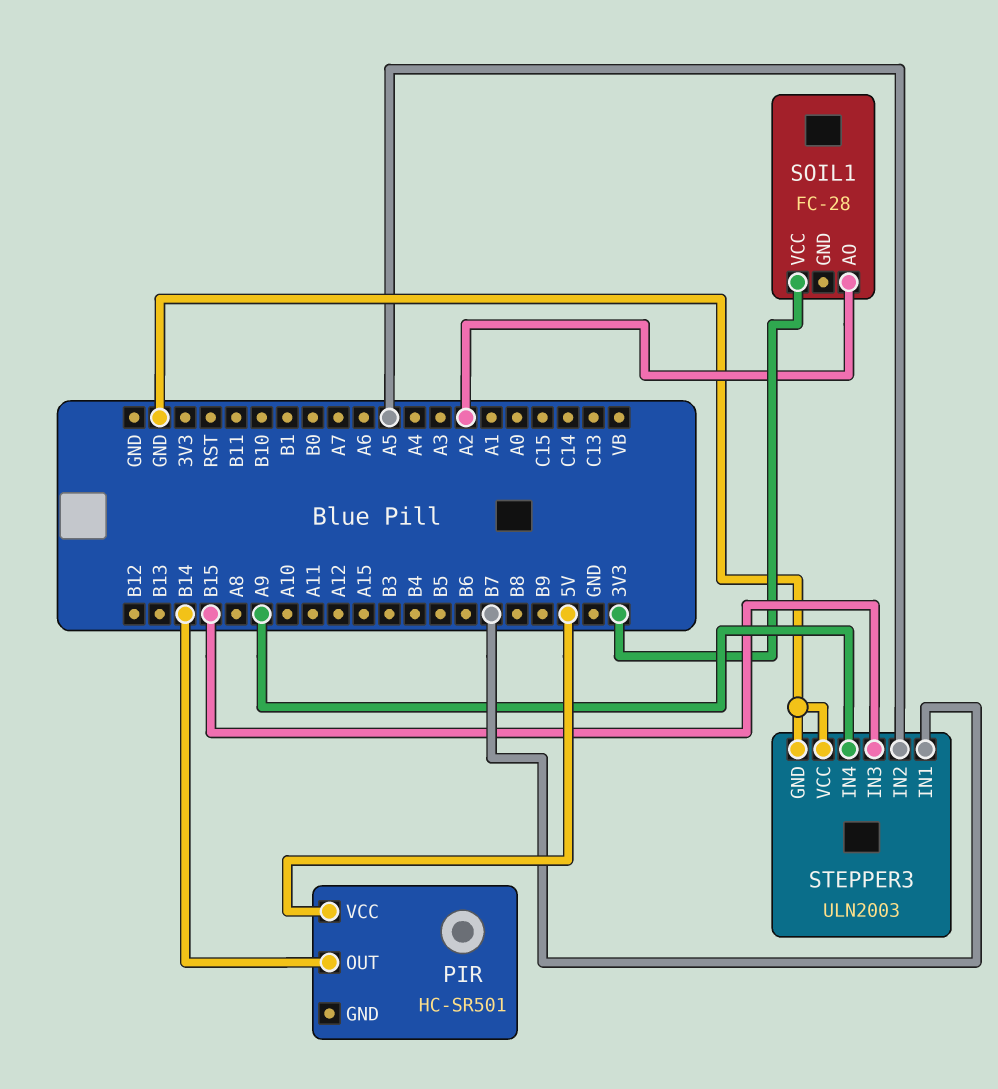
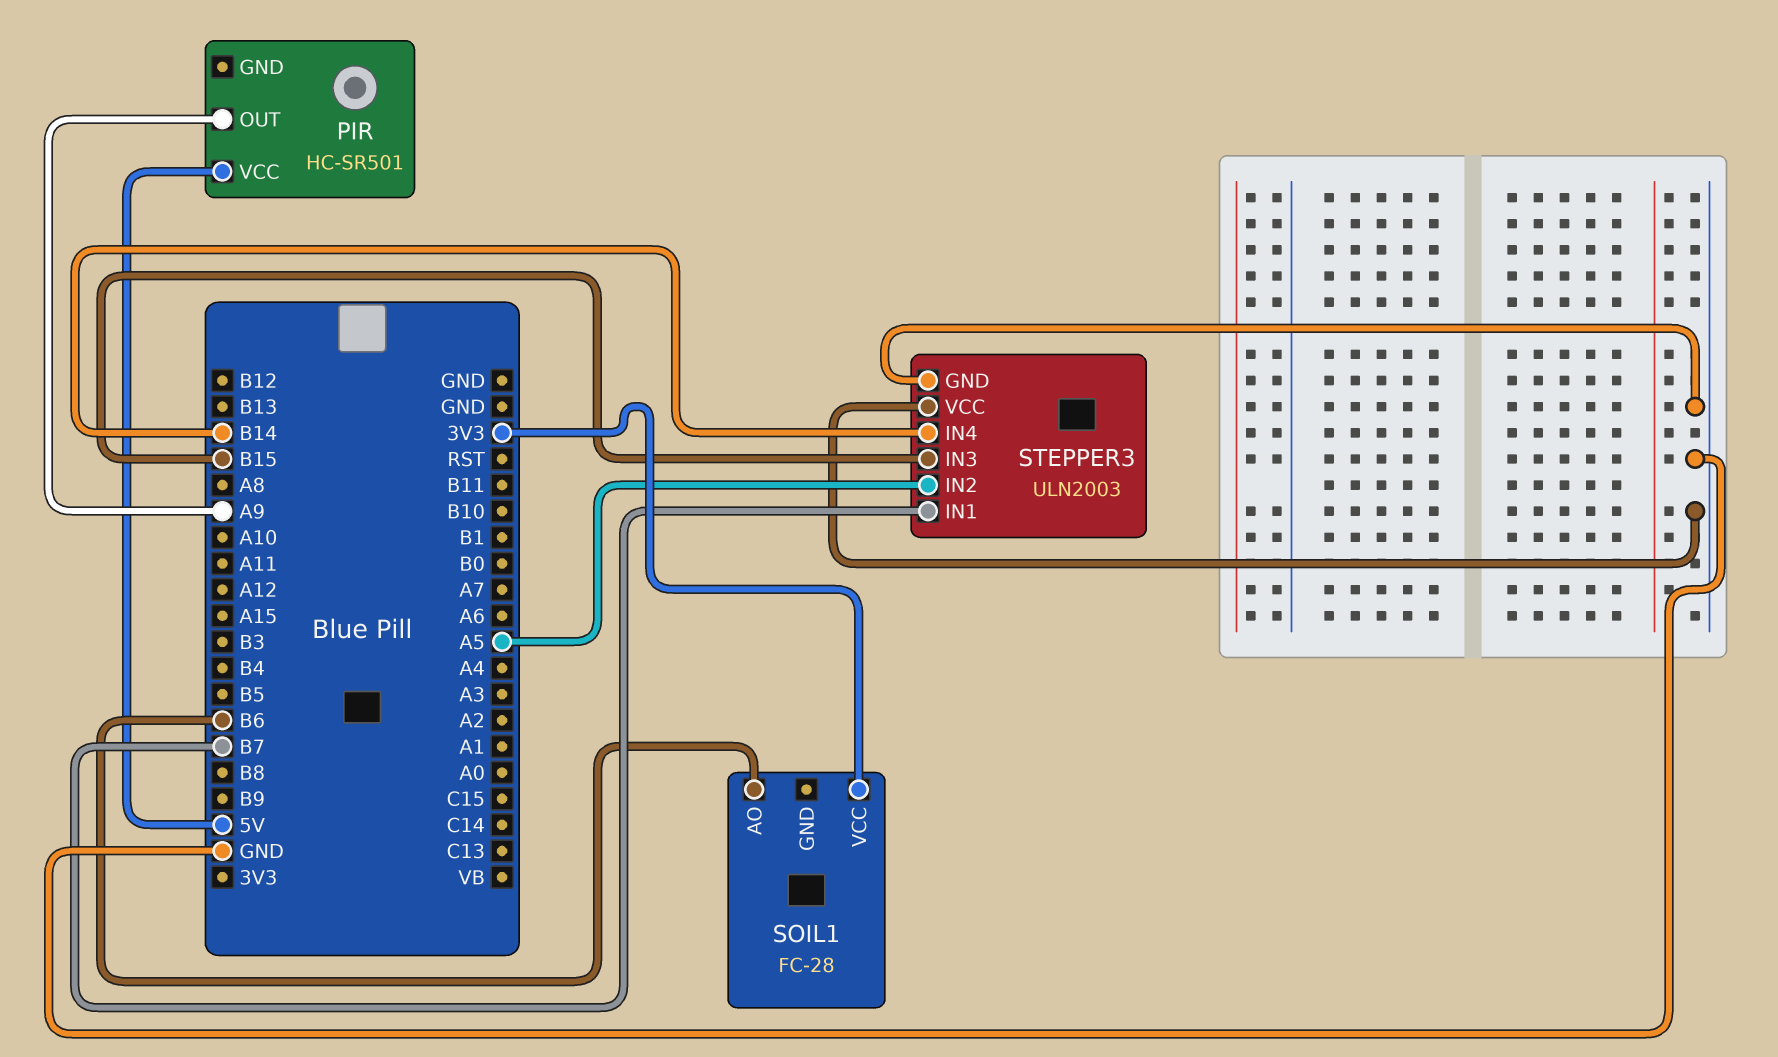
PIR pin OUT: B14 -> A9
SOIL1 pin AO: A2 -> B6
STEPPER3 pin IN4: A9 -> B14

